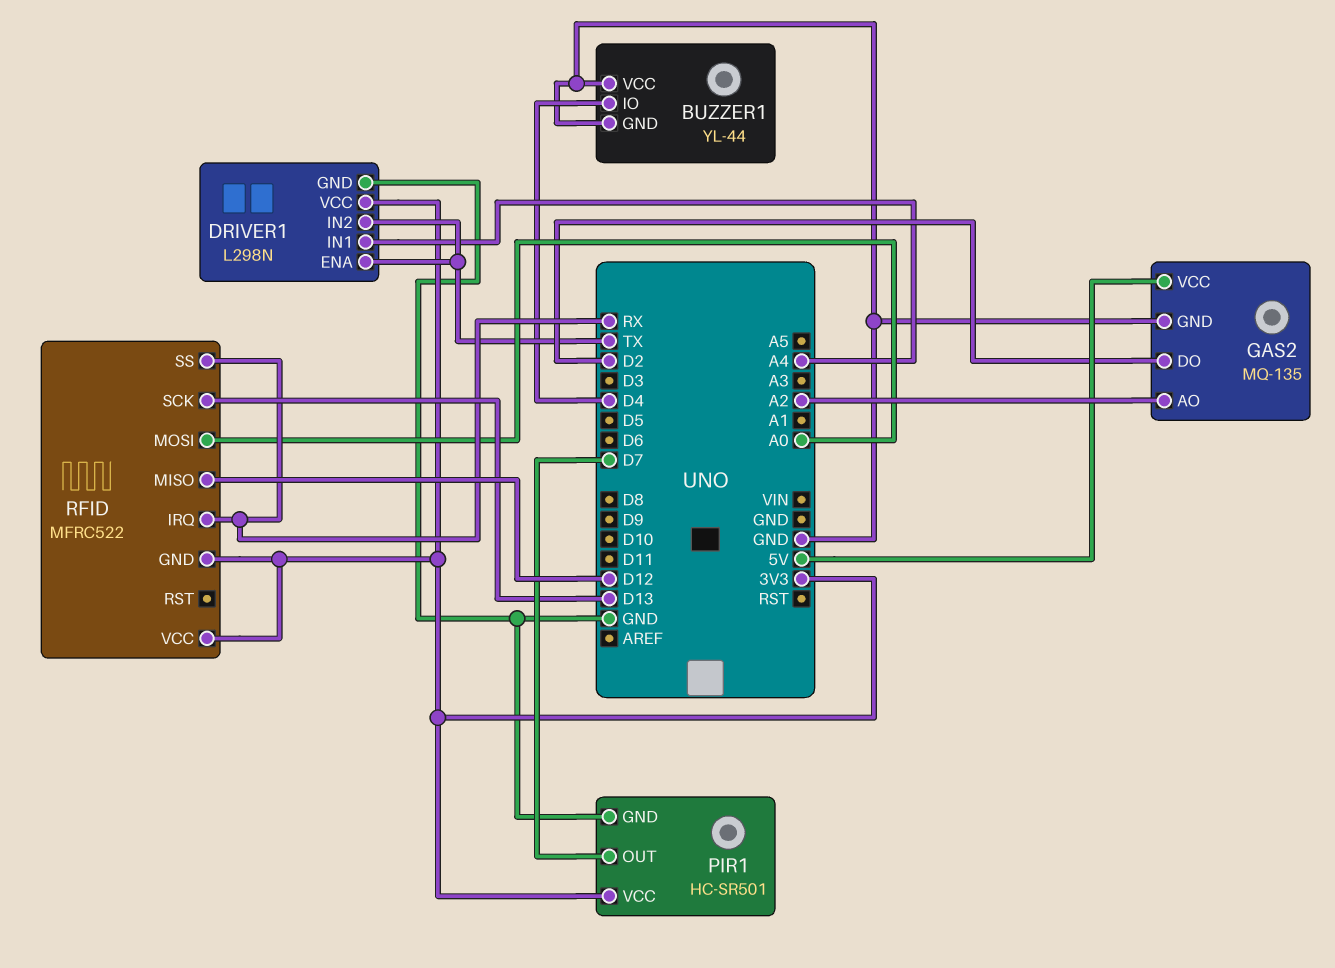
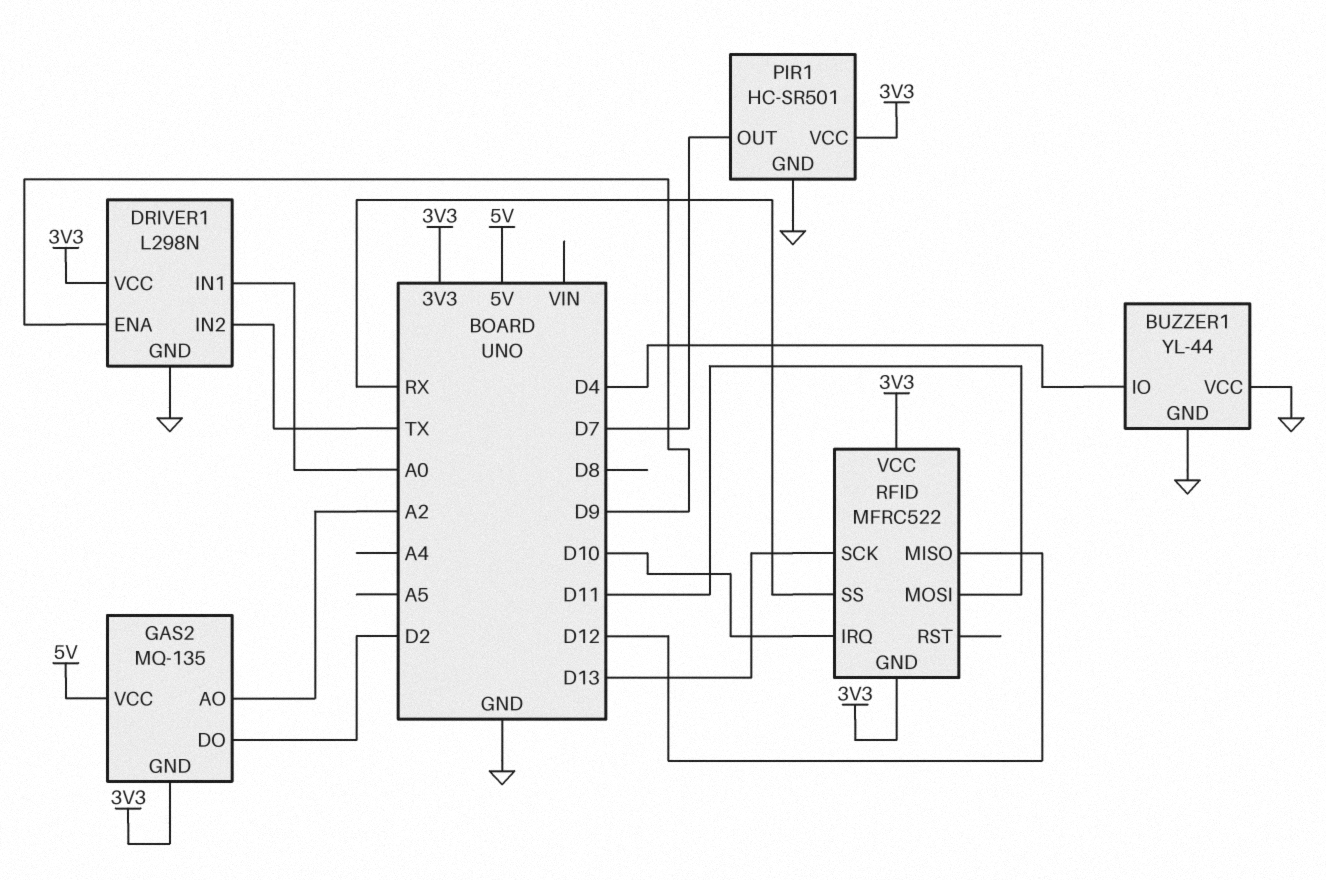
DRIVER1 pin ENA: TX -> D9
DRIVER1 pin IN1: A4 -> A0
GAS2 pin GND: GND -> 3V3
RFID pin IRQ: RX -> D10
RFID pin MOSI: A0 -> D11

